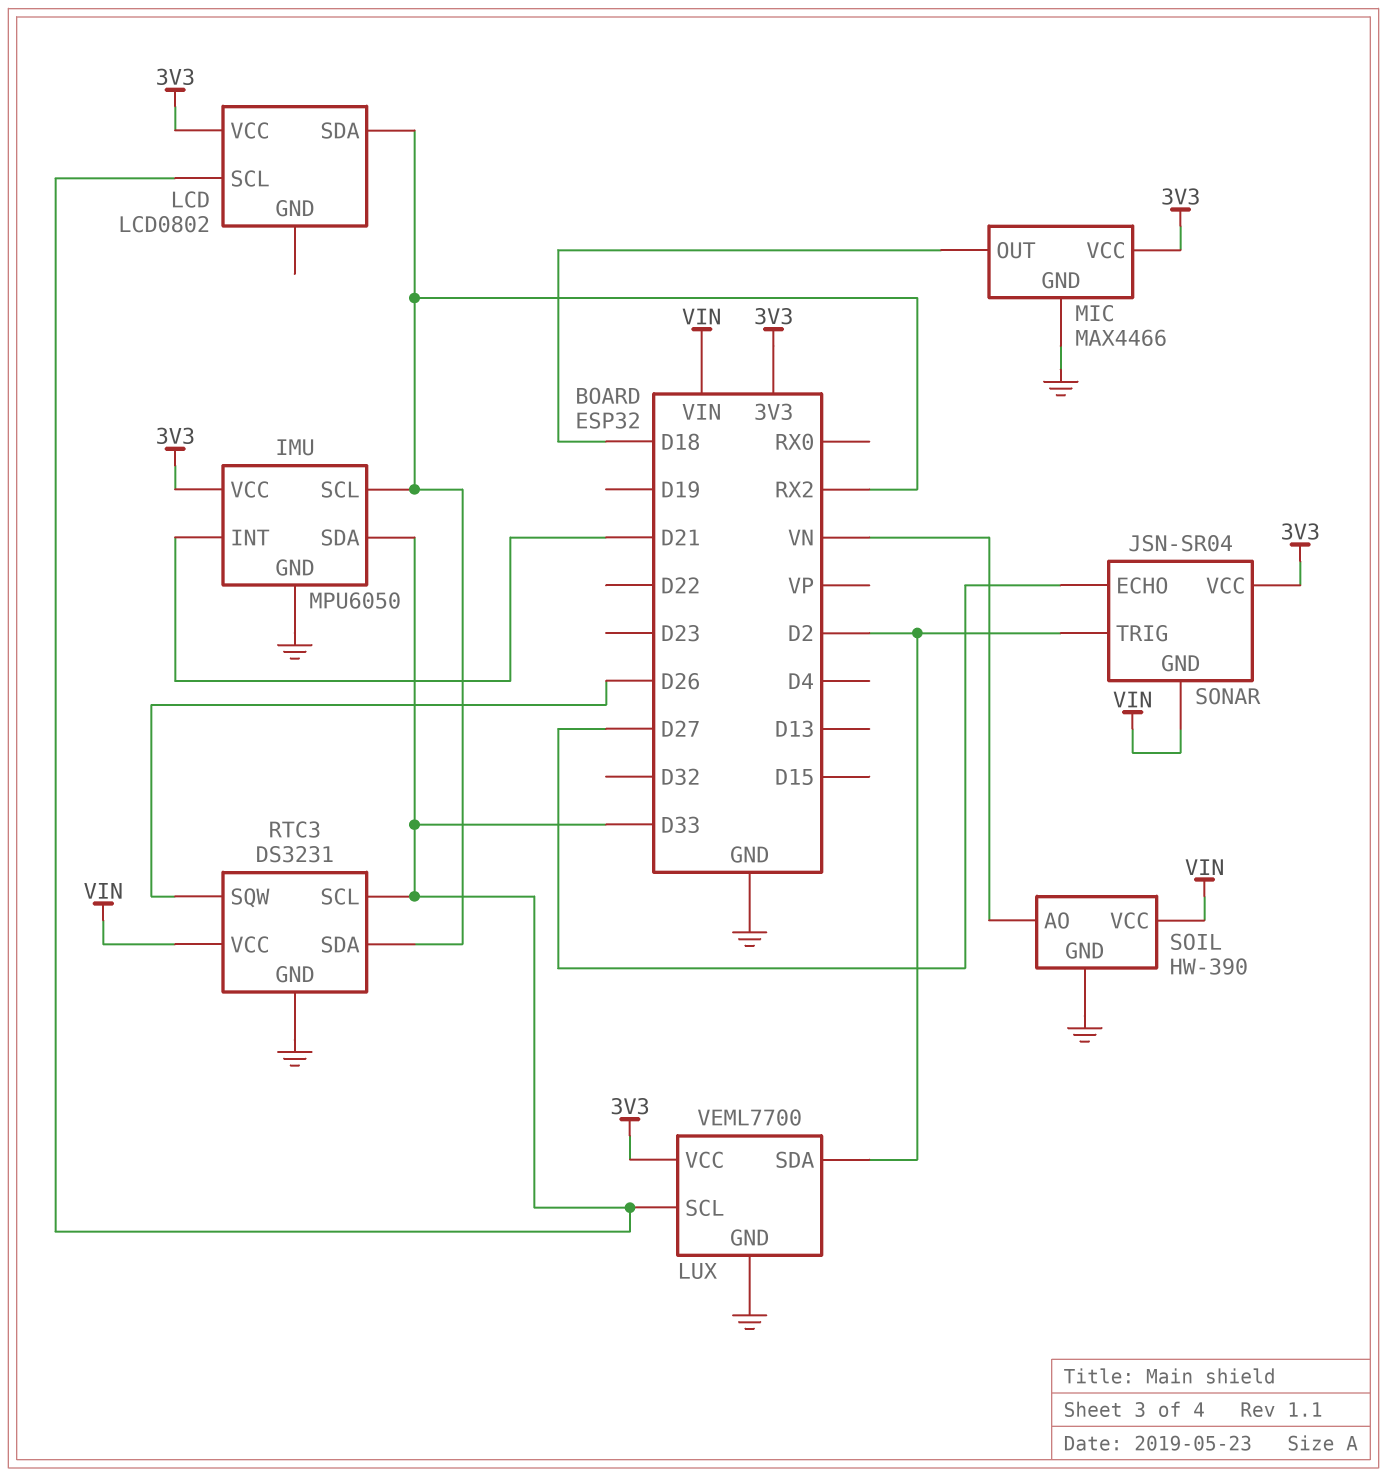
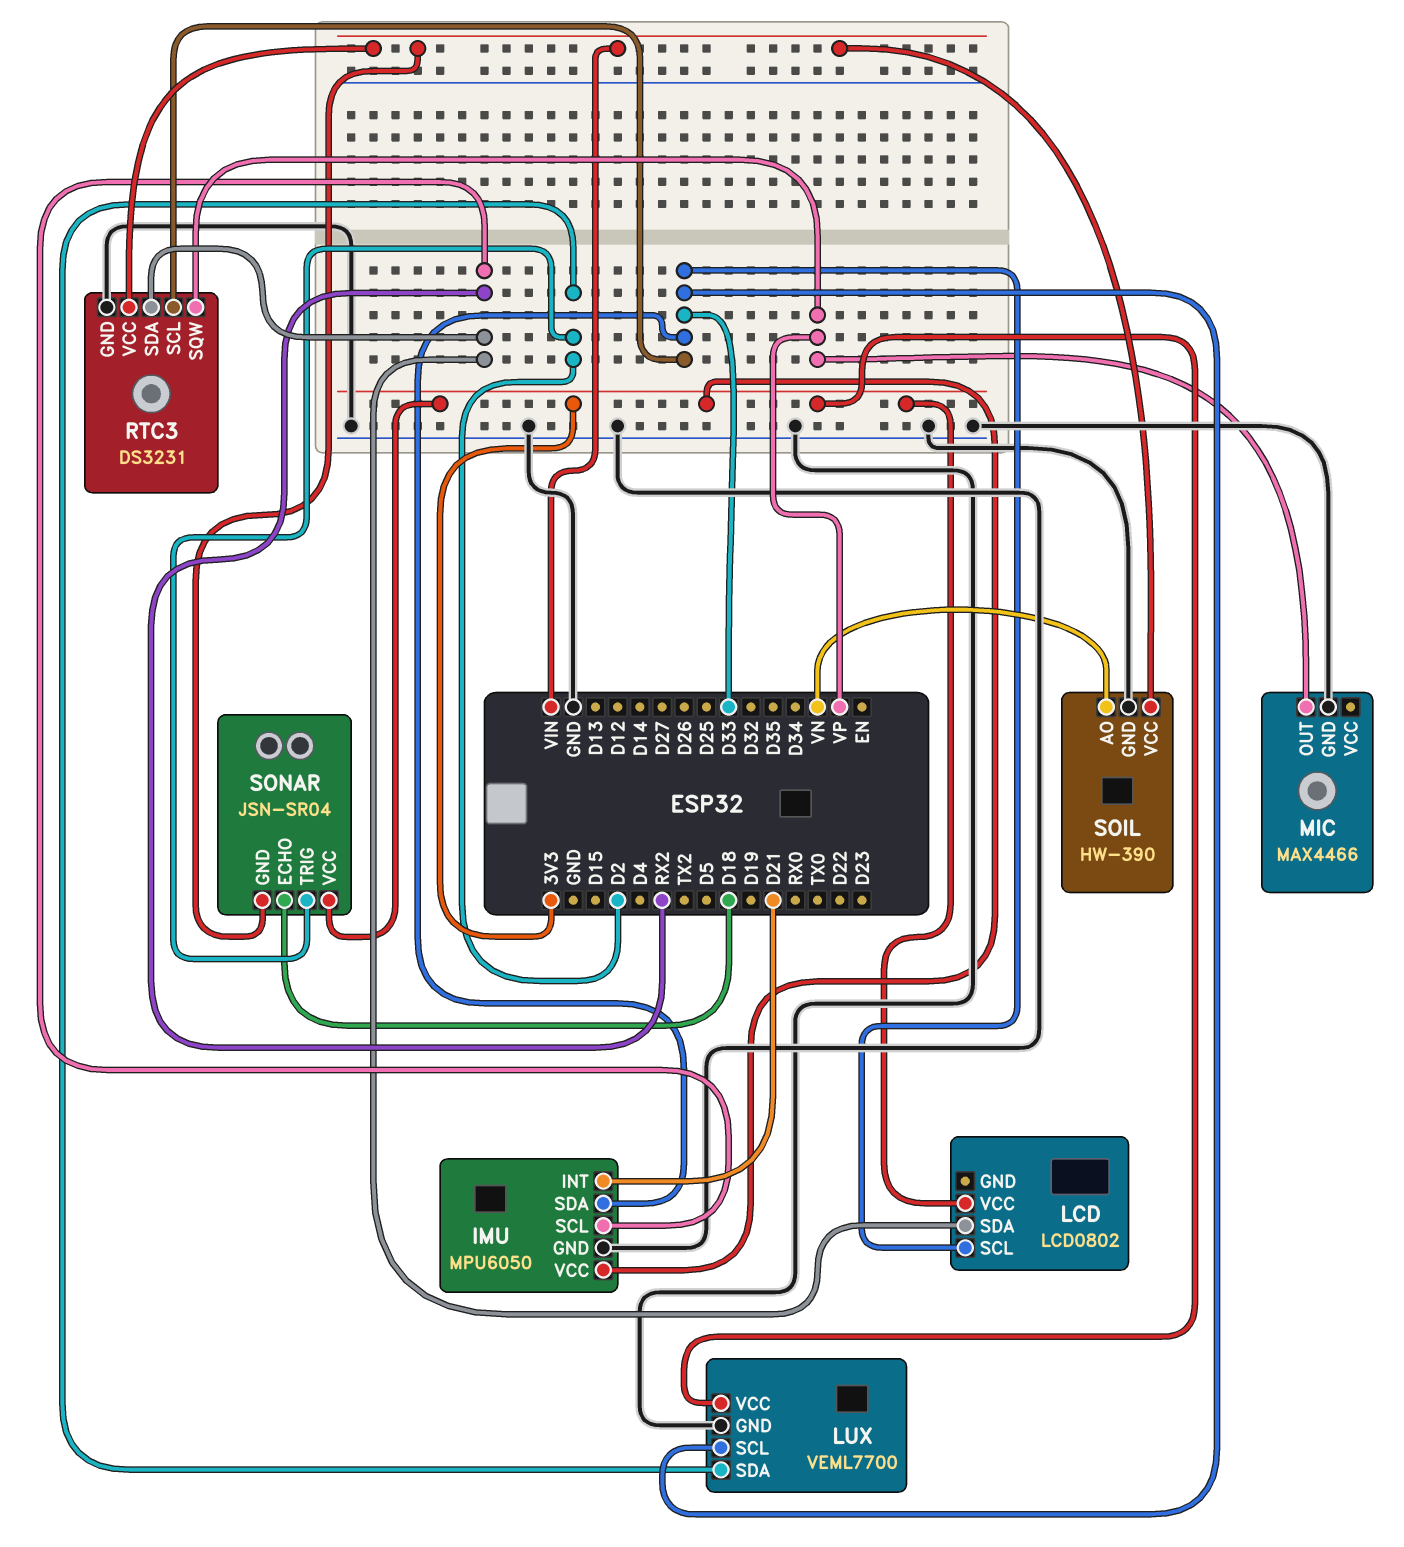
MIC pin OUT: D18 -> VP
MIC pin VCC: 3V3 -> none
RTC3 pin SQW: D26 -> VP
SONAR pin ECHO: D27 -> D18

